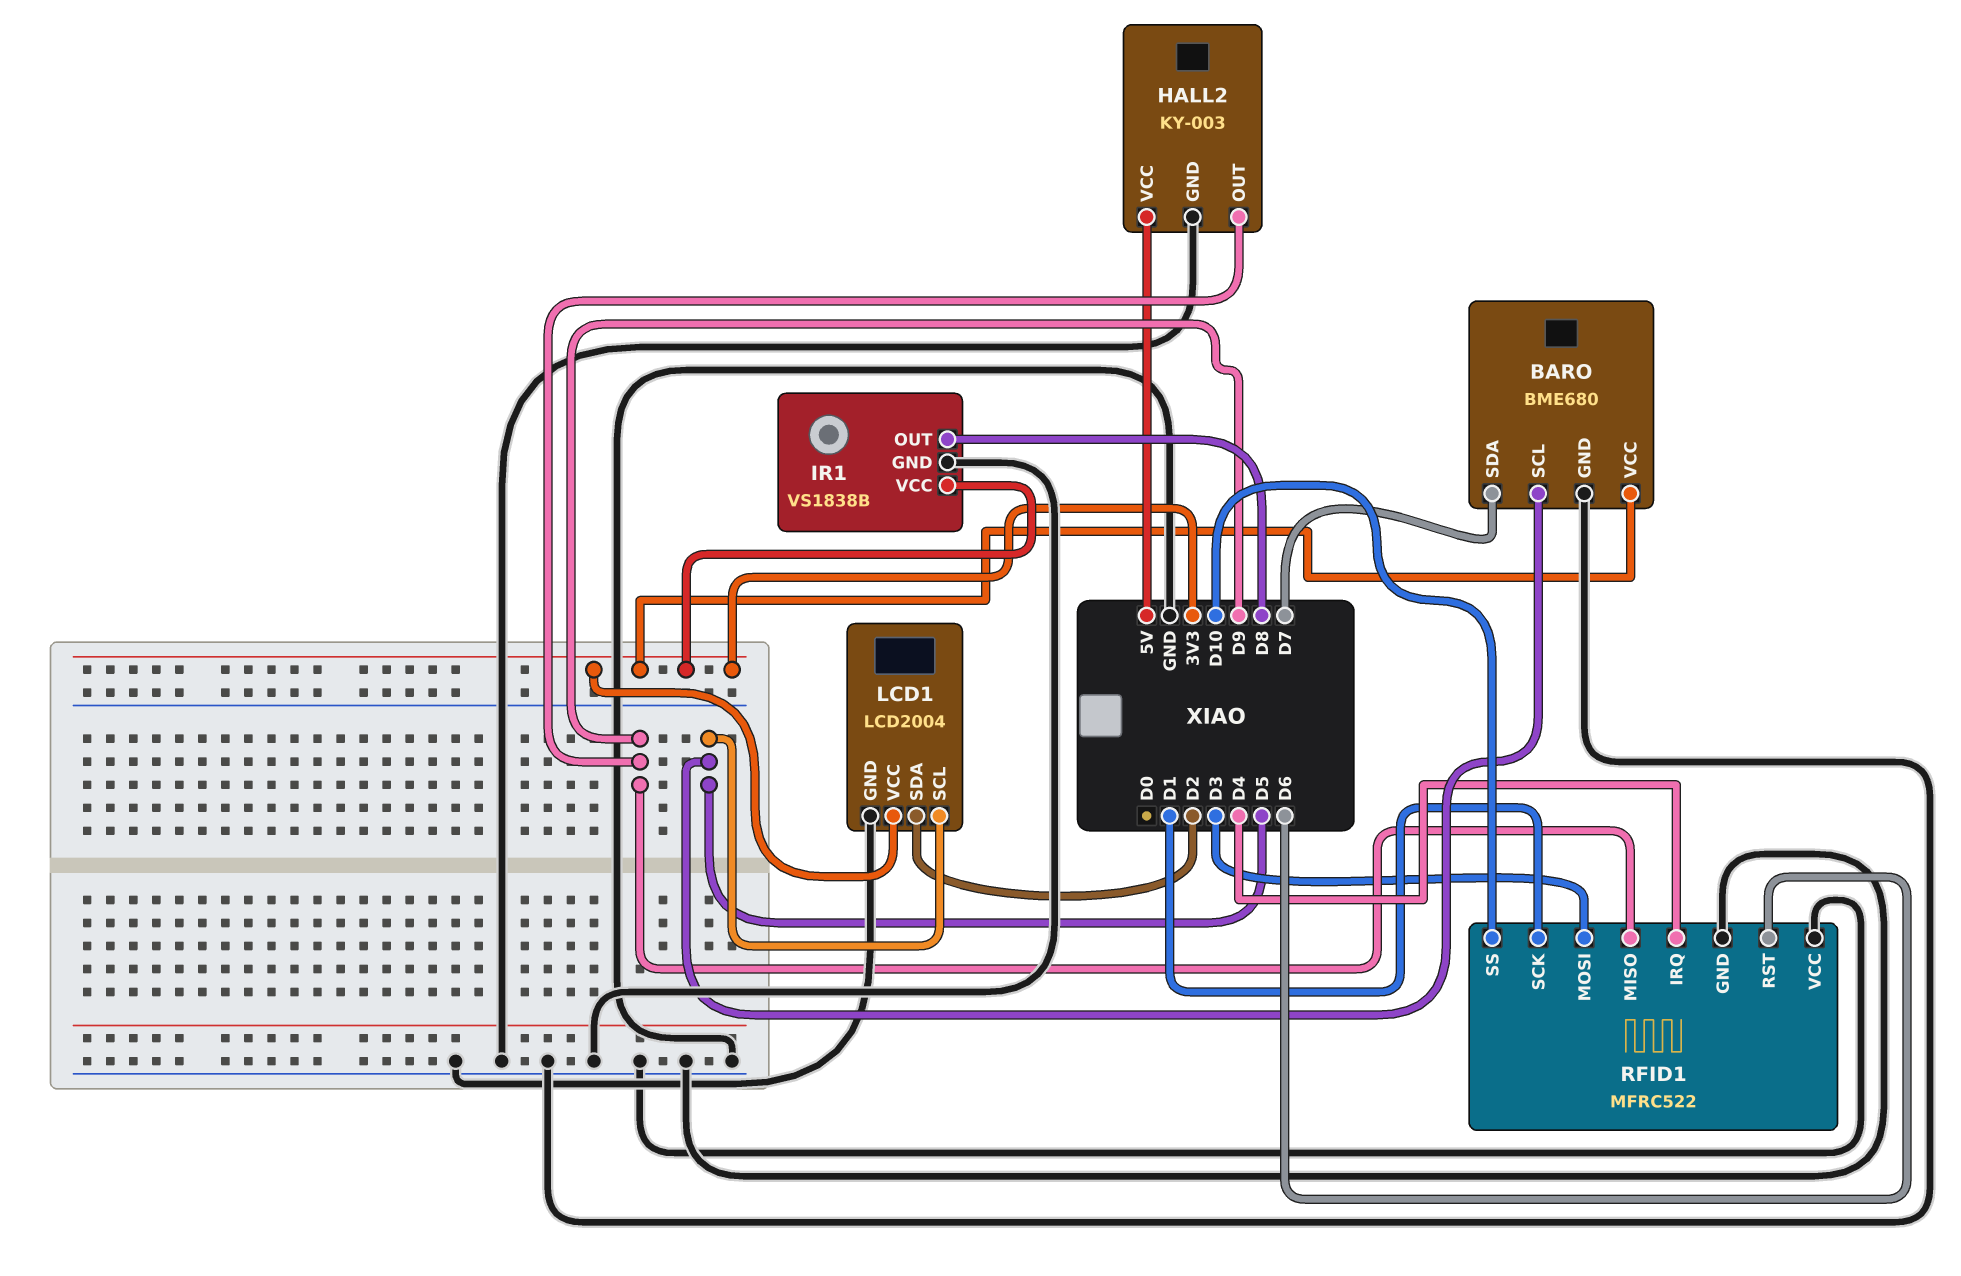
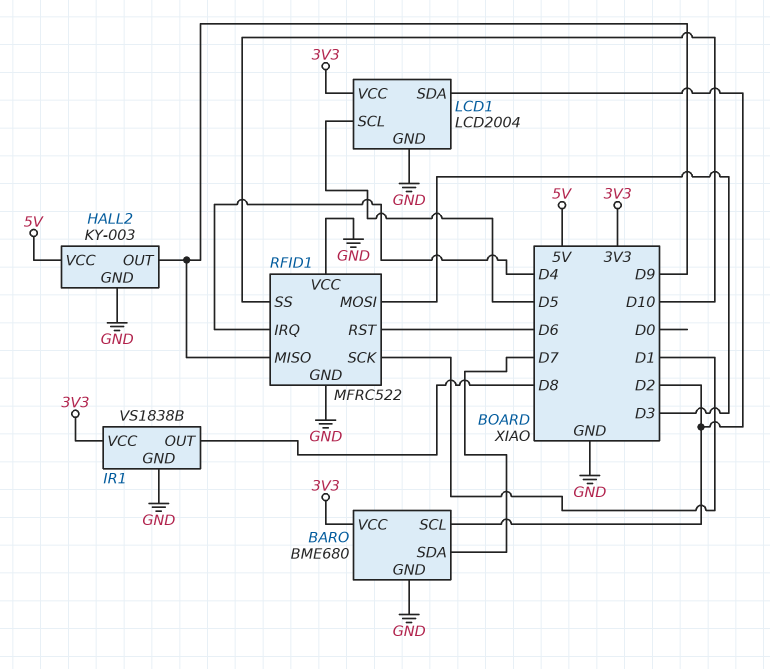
BARO pin SCL: D5 -> D2

